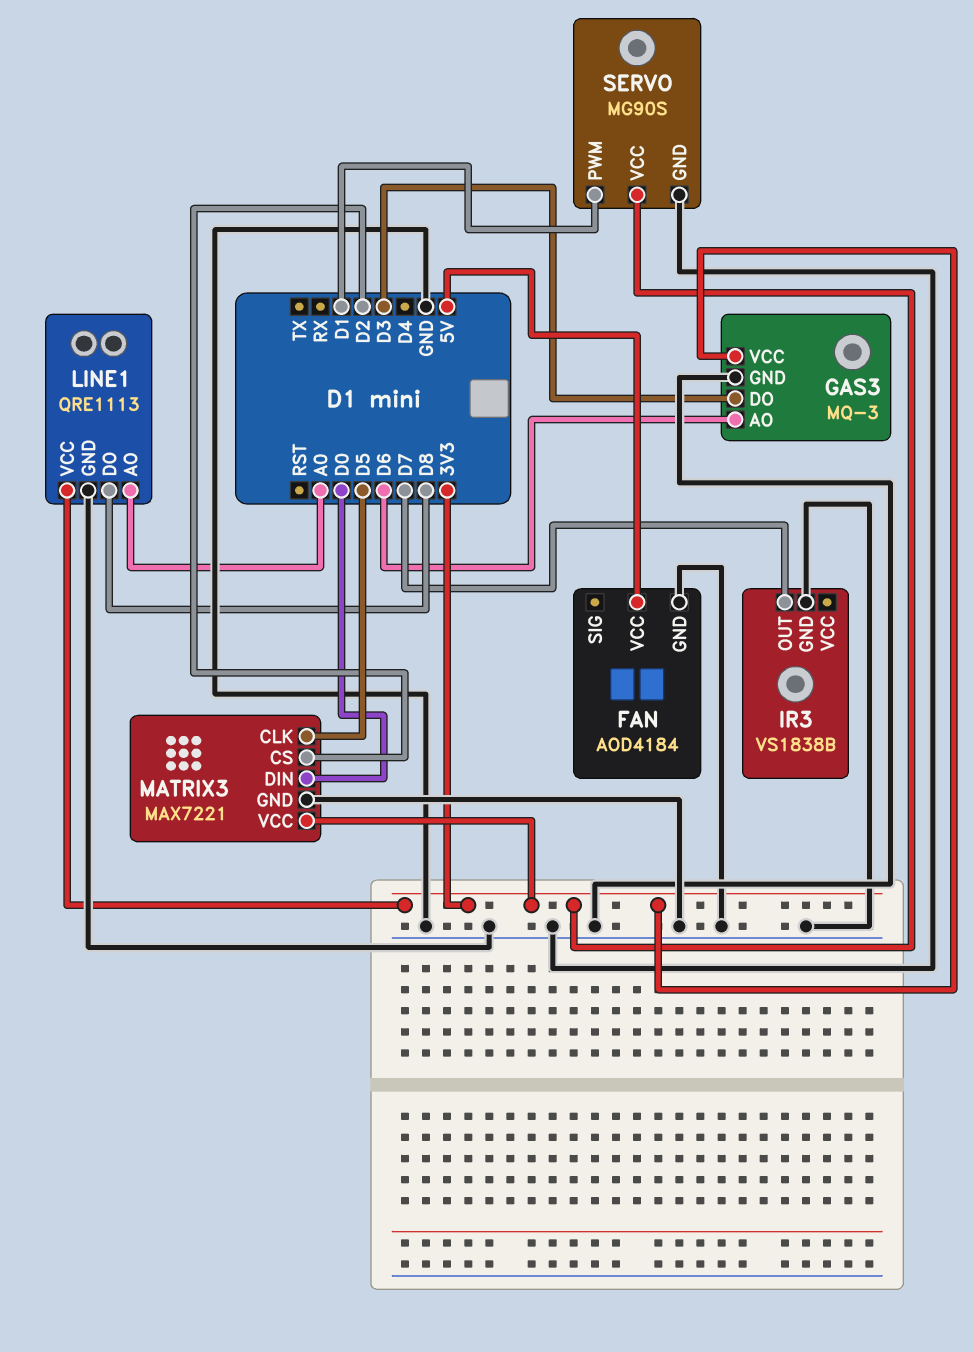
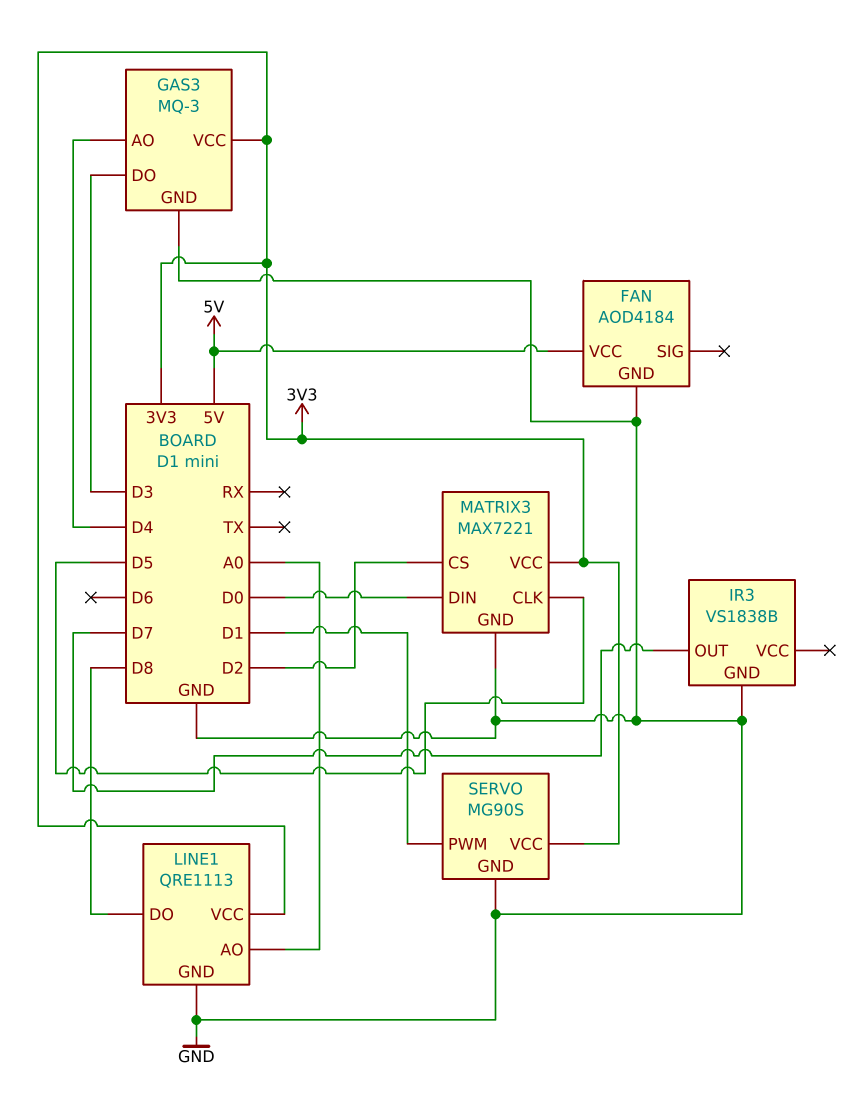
GAS3 pin AO: D6 -> D4

